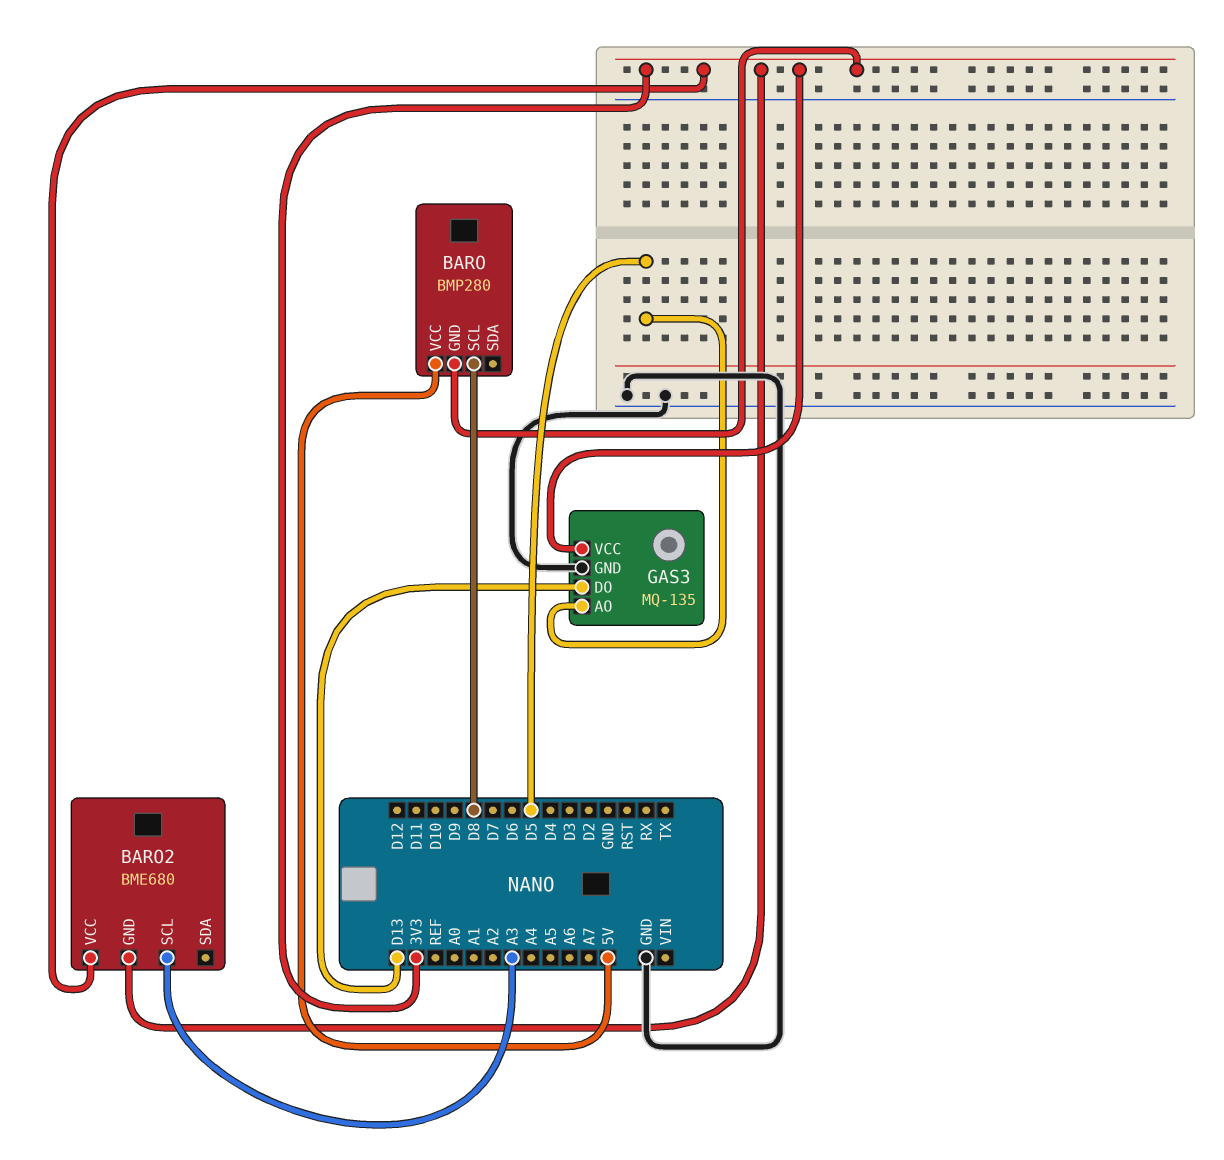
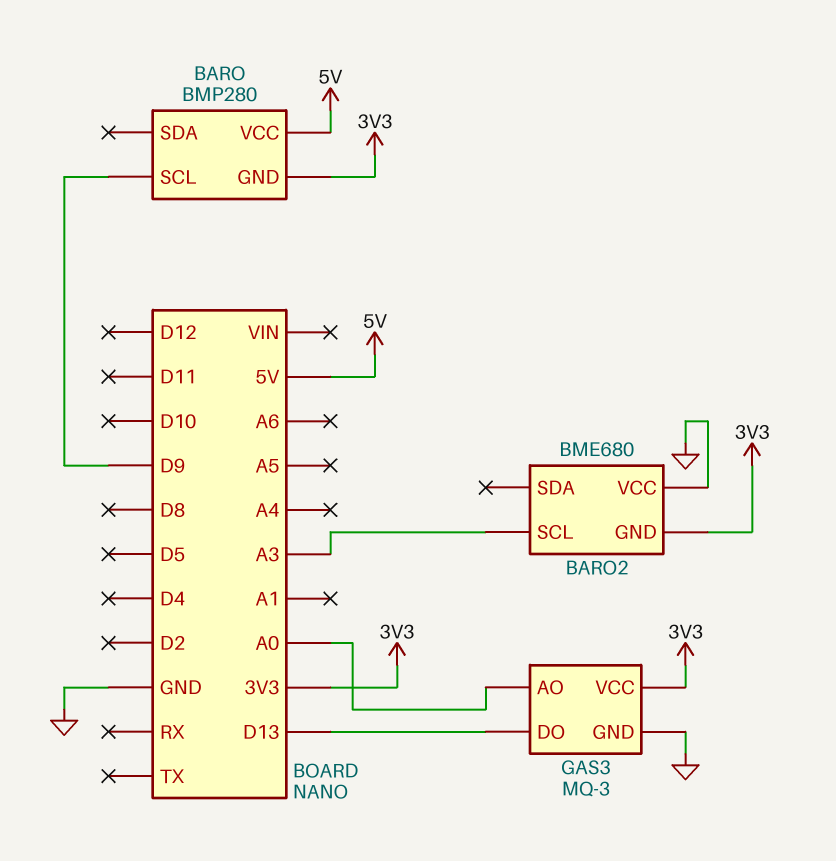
BARO pin SCL: D8 -> D9
BARO2 pin VCC: 3V3 -> GND
GAS3: MQ-135 -> MQ-3
GAS3 pin AO: D5 -> A0

